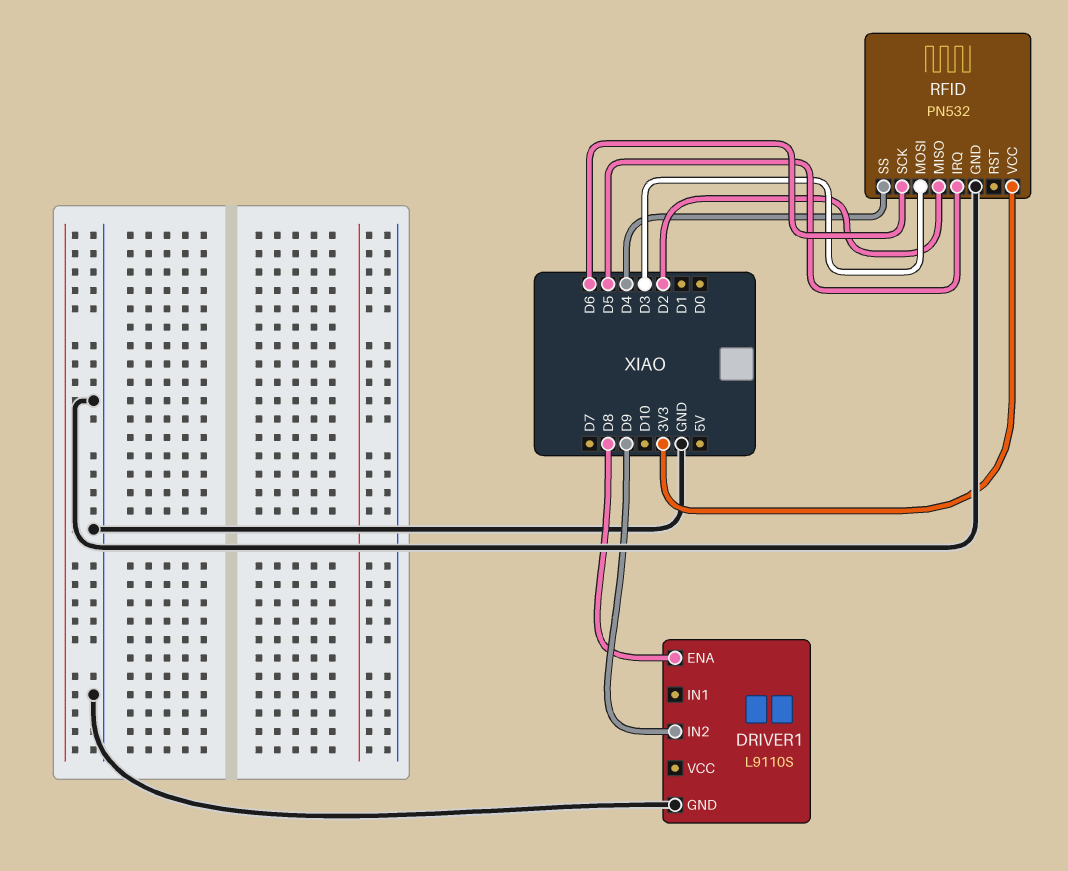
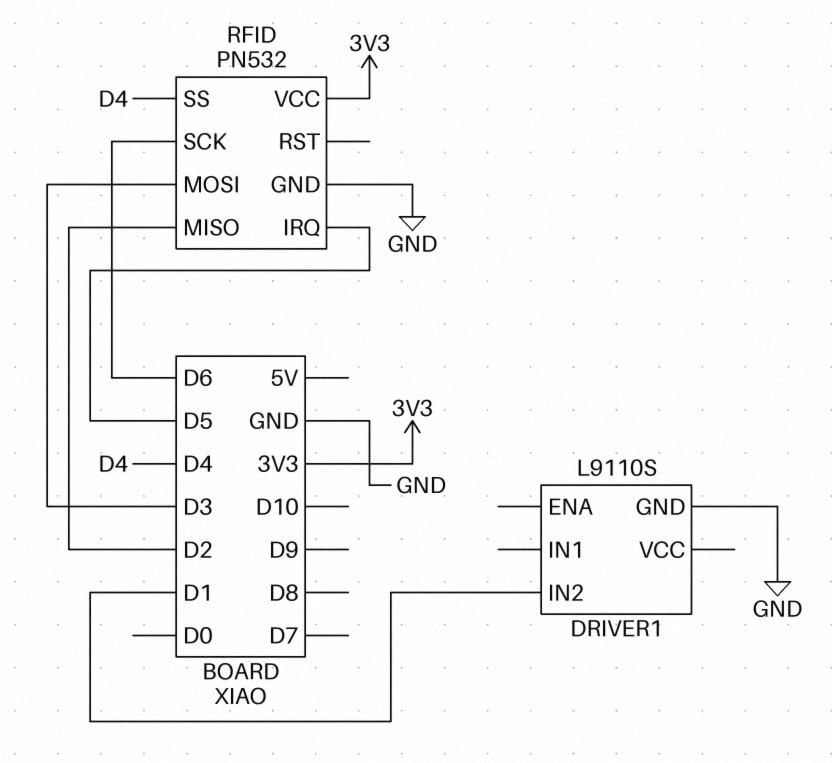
DRIVER1 pin ENA: D8 -> none
DRIVER1 pin IN2: D9 -> D1

